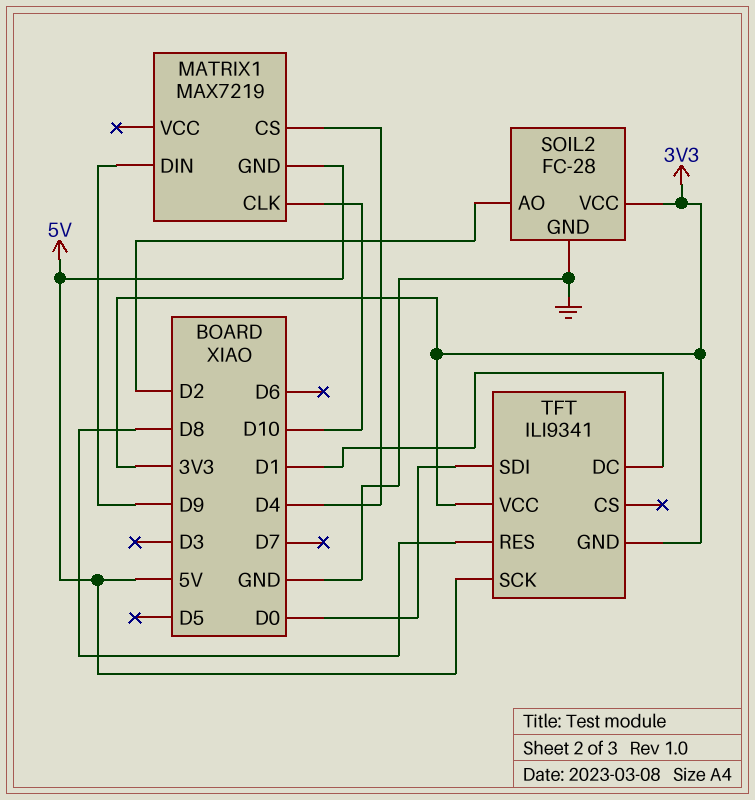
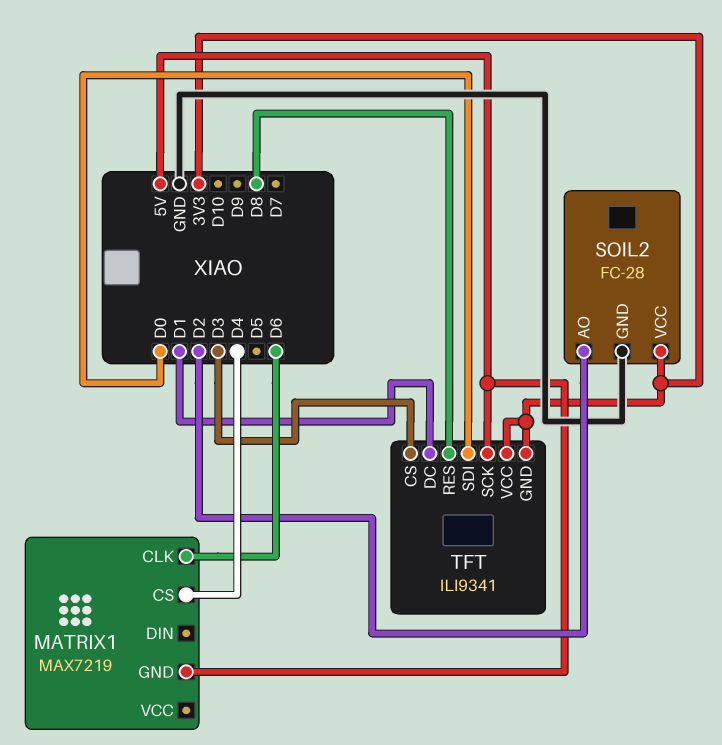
MATRIX1 pin CLK: D10 -> D6
MATRIX1 pin DIN: D9 -> none
TFT pin CS: none -> D3

